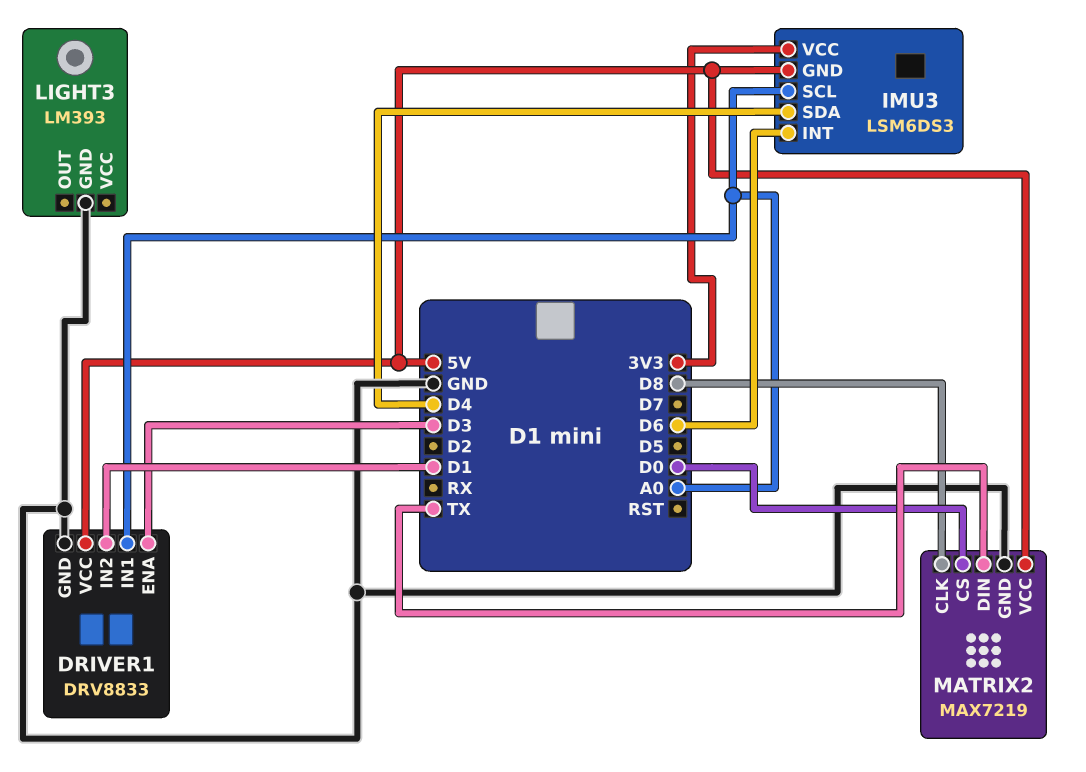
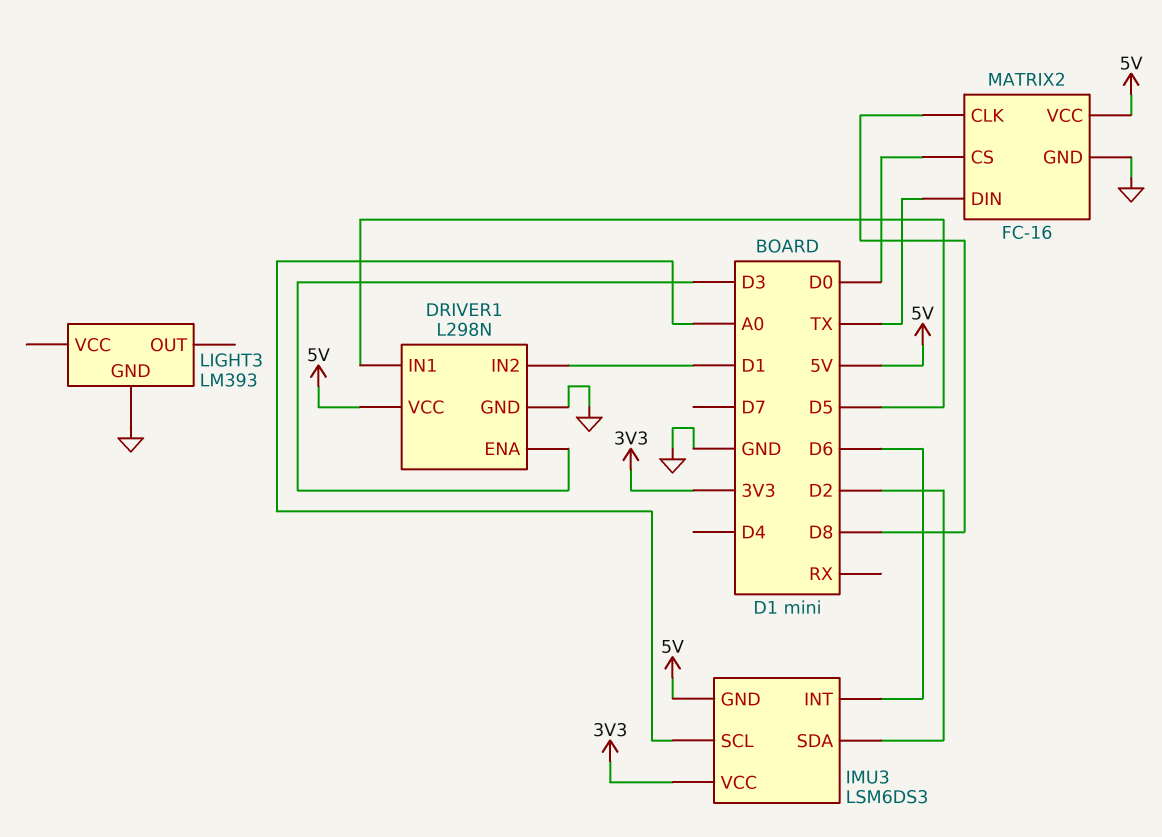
DRIVER1: DRV8833 -> L298N
DRIVER1 pin IN1: A0 -> D5
IMU3 pin SDA: D4 -> D2
MATRIX2: MAX7219 -> FC-16

